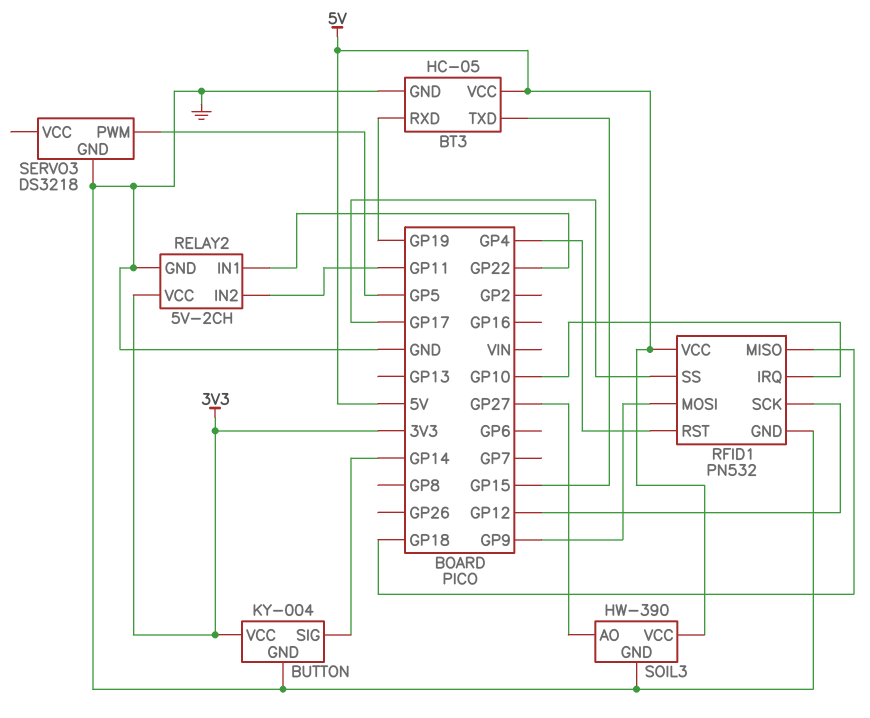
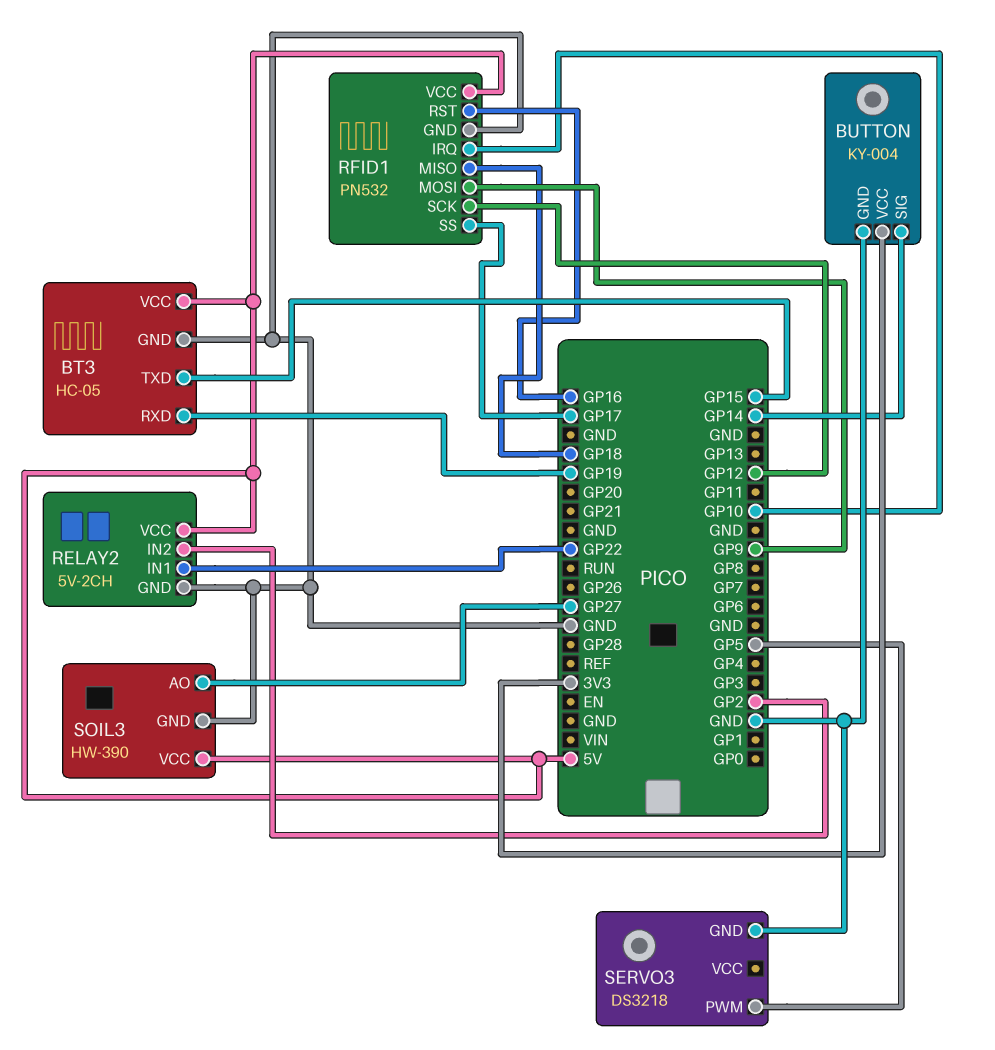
RELAY2 pin IN2: GP11 -> GP2
RELAY2 pin VCC: 3V3 -> 5V
RFID1 pin RST: GP4 -> GP16

